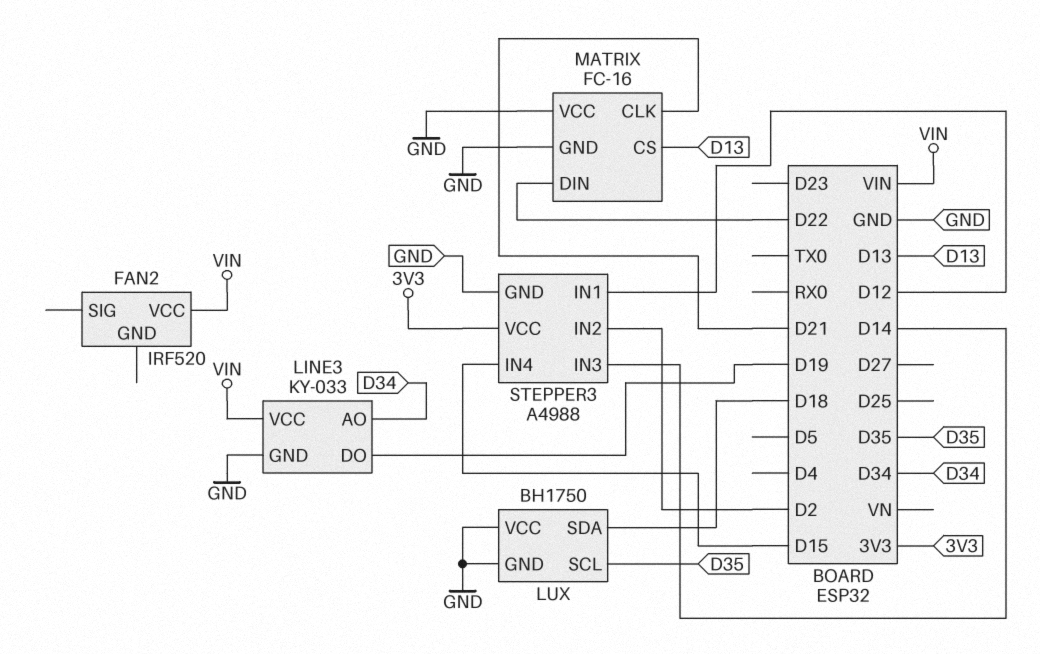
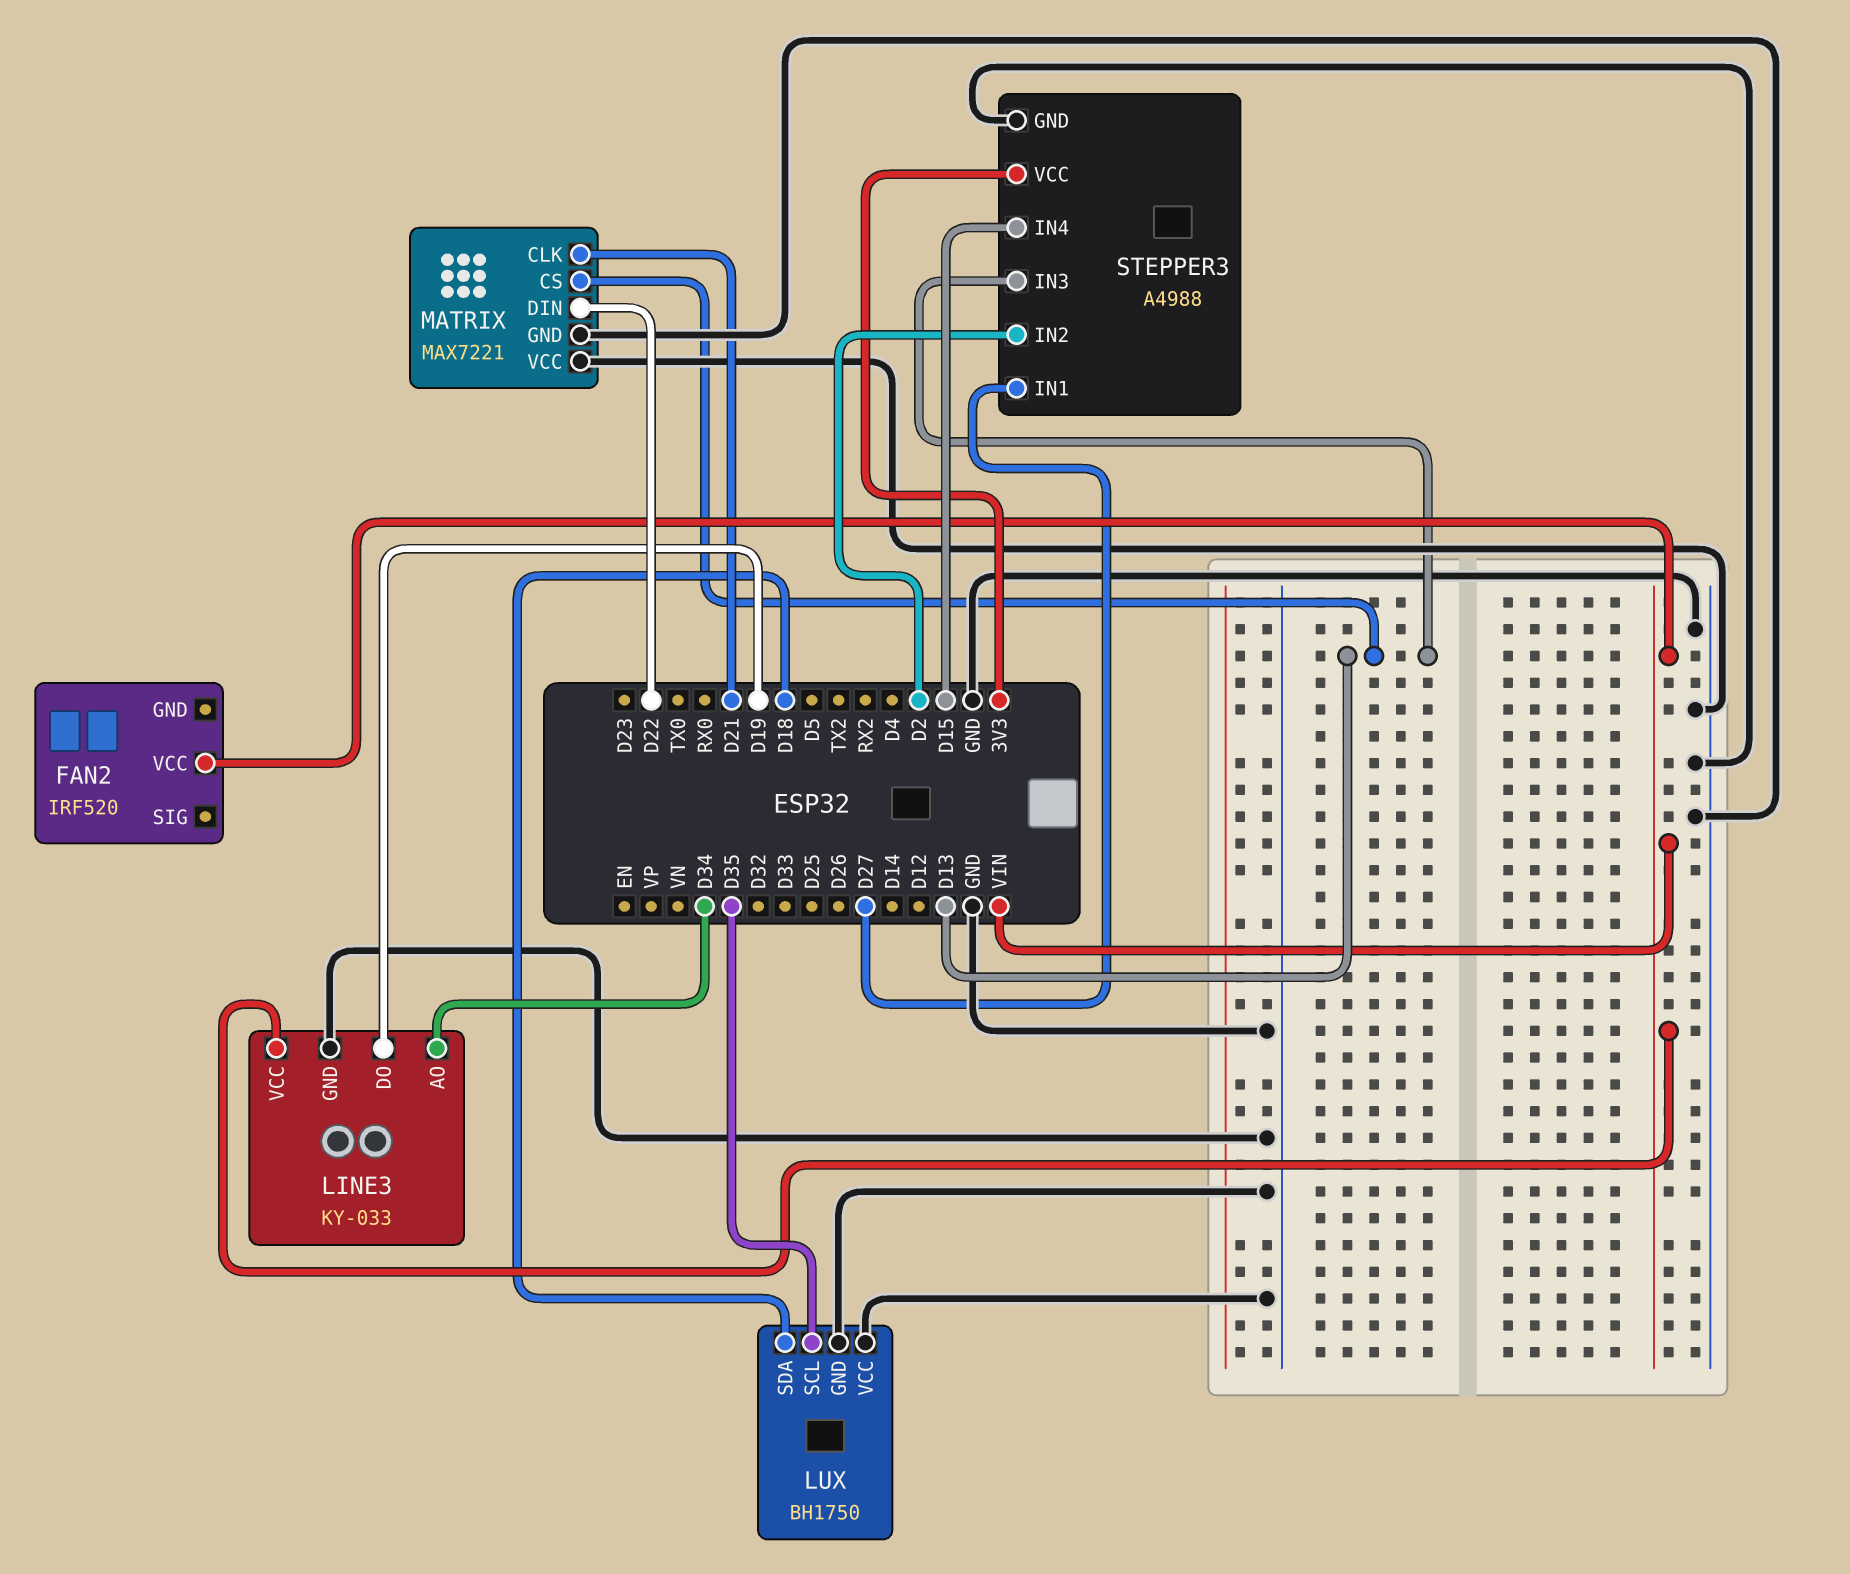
MATRIX: FC-16 -> MAX7221
STEPPER3 pin IN1: D12 -> D27
STEPPER3 pin IN3: D14 -> D13

